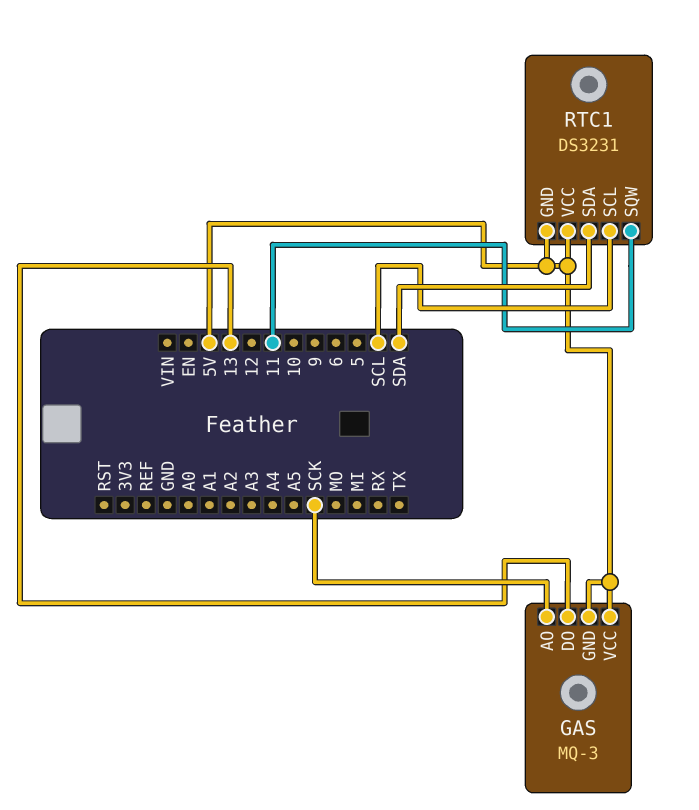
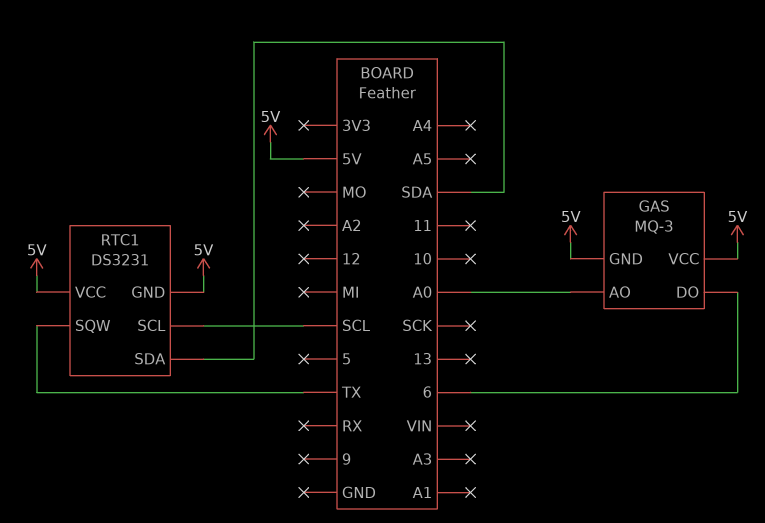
GAS pin AO: SCK -> A0
GAS pin DO: 13 -> 6
RTC1 pin SQW: 11 -> TX

